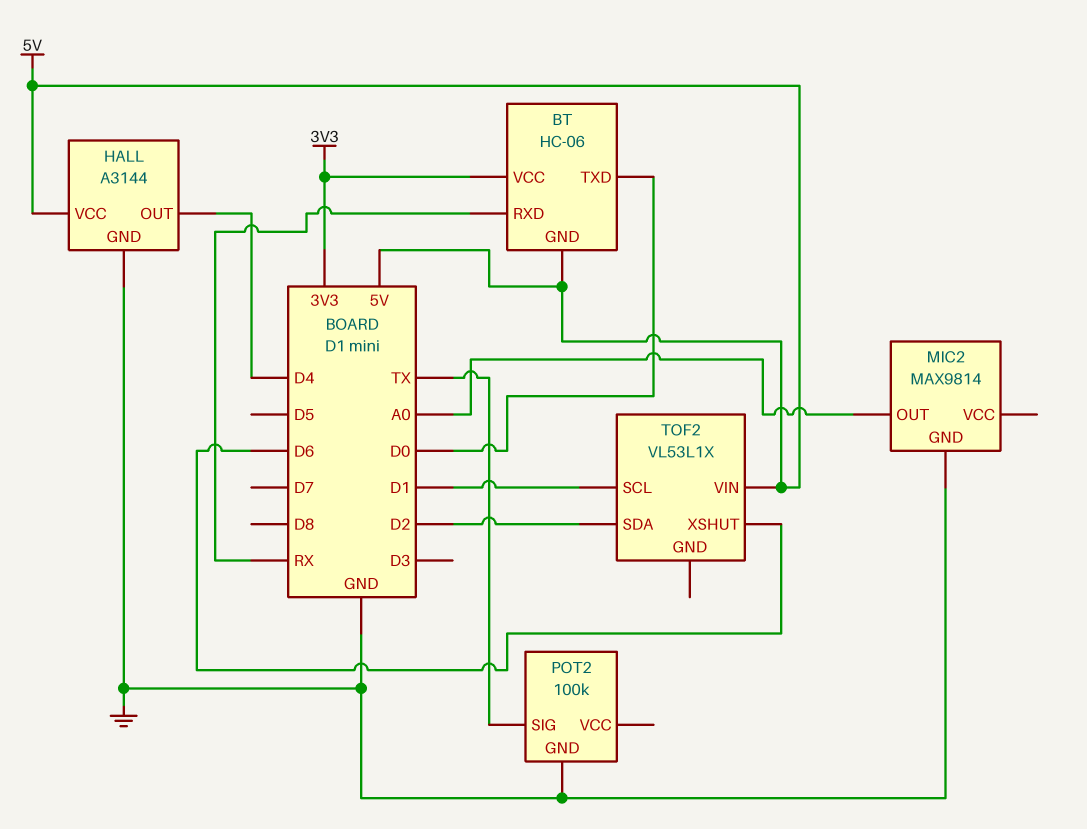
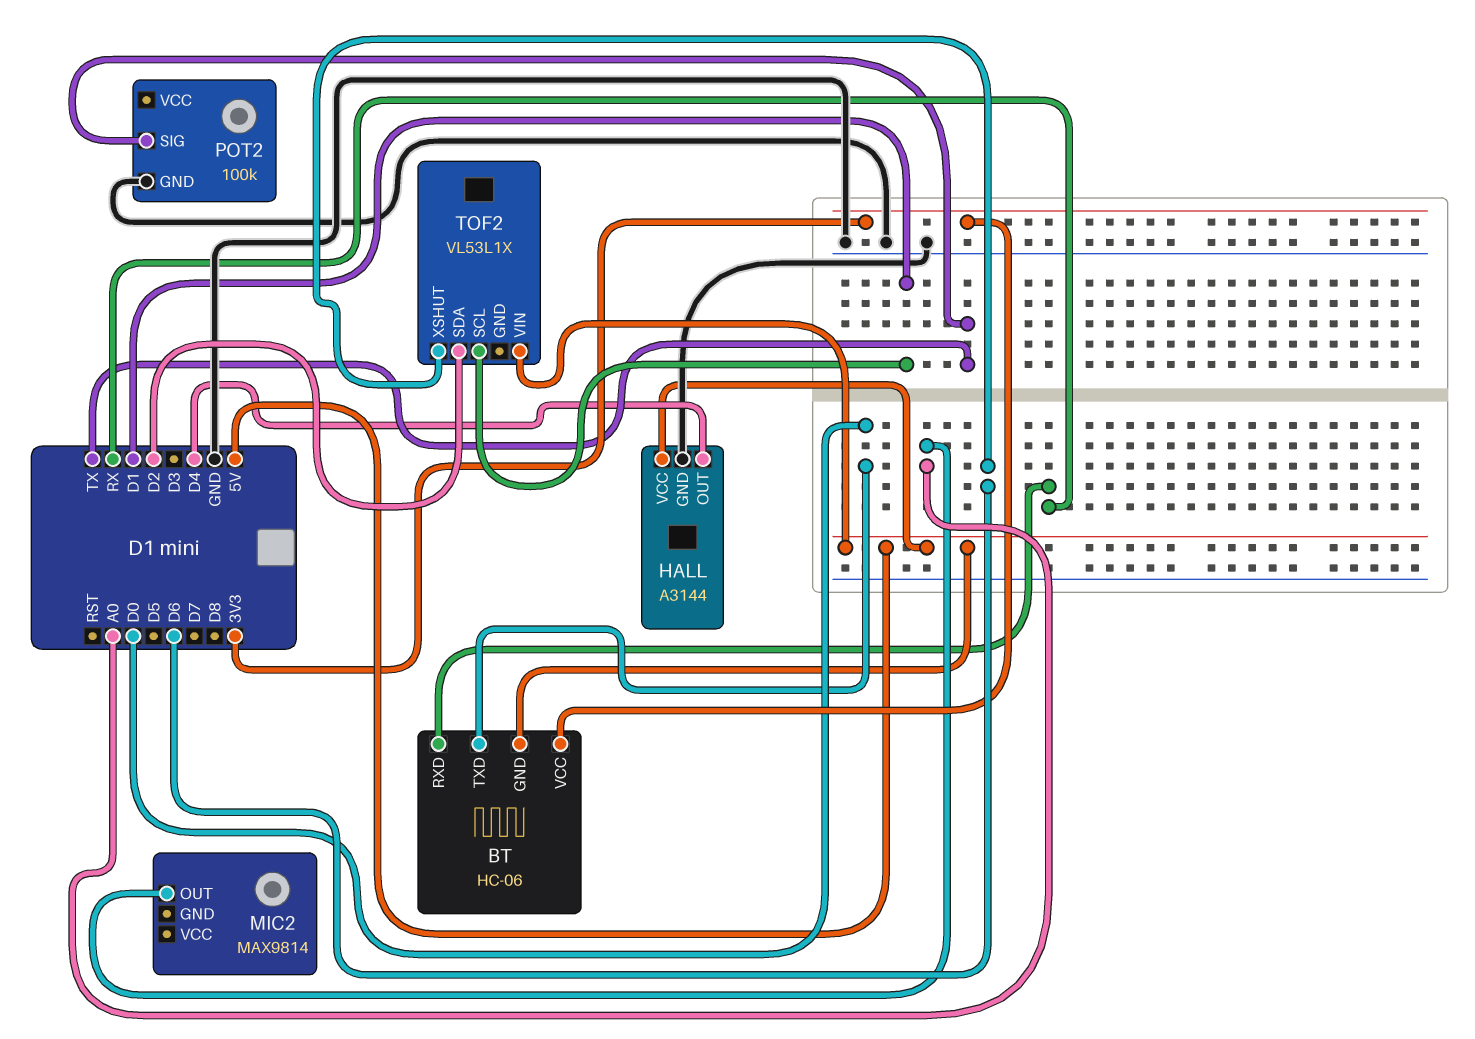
MIC2 pin GND: GND -> none

